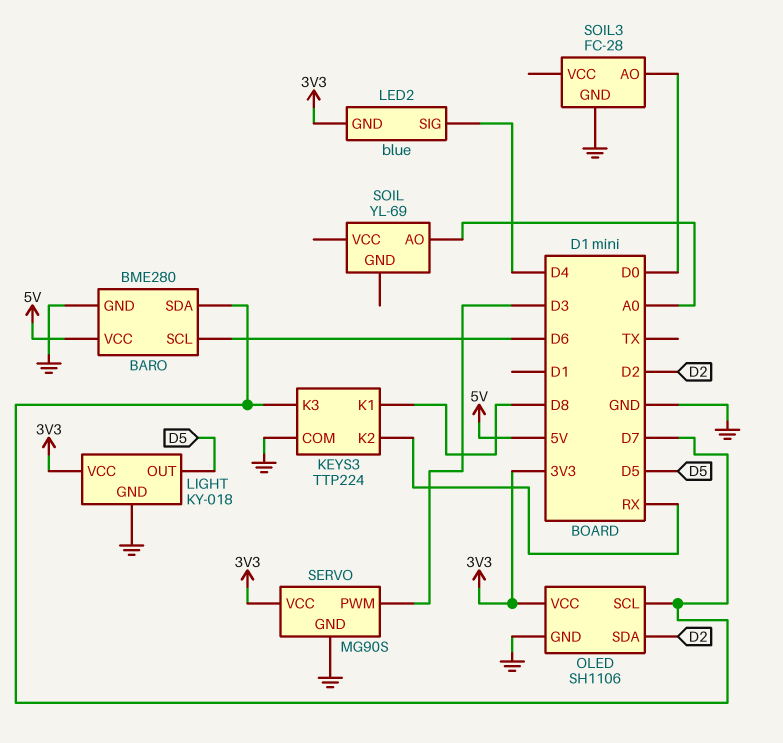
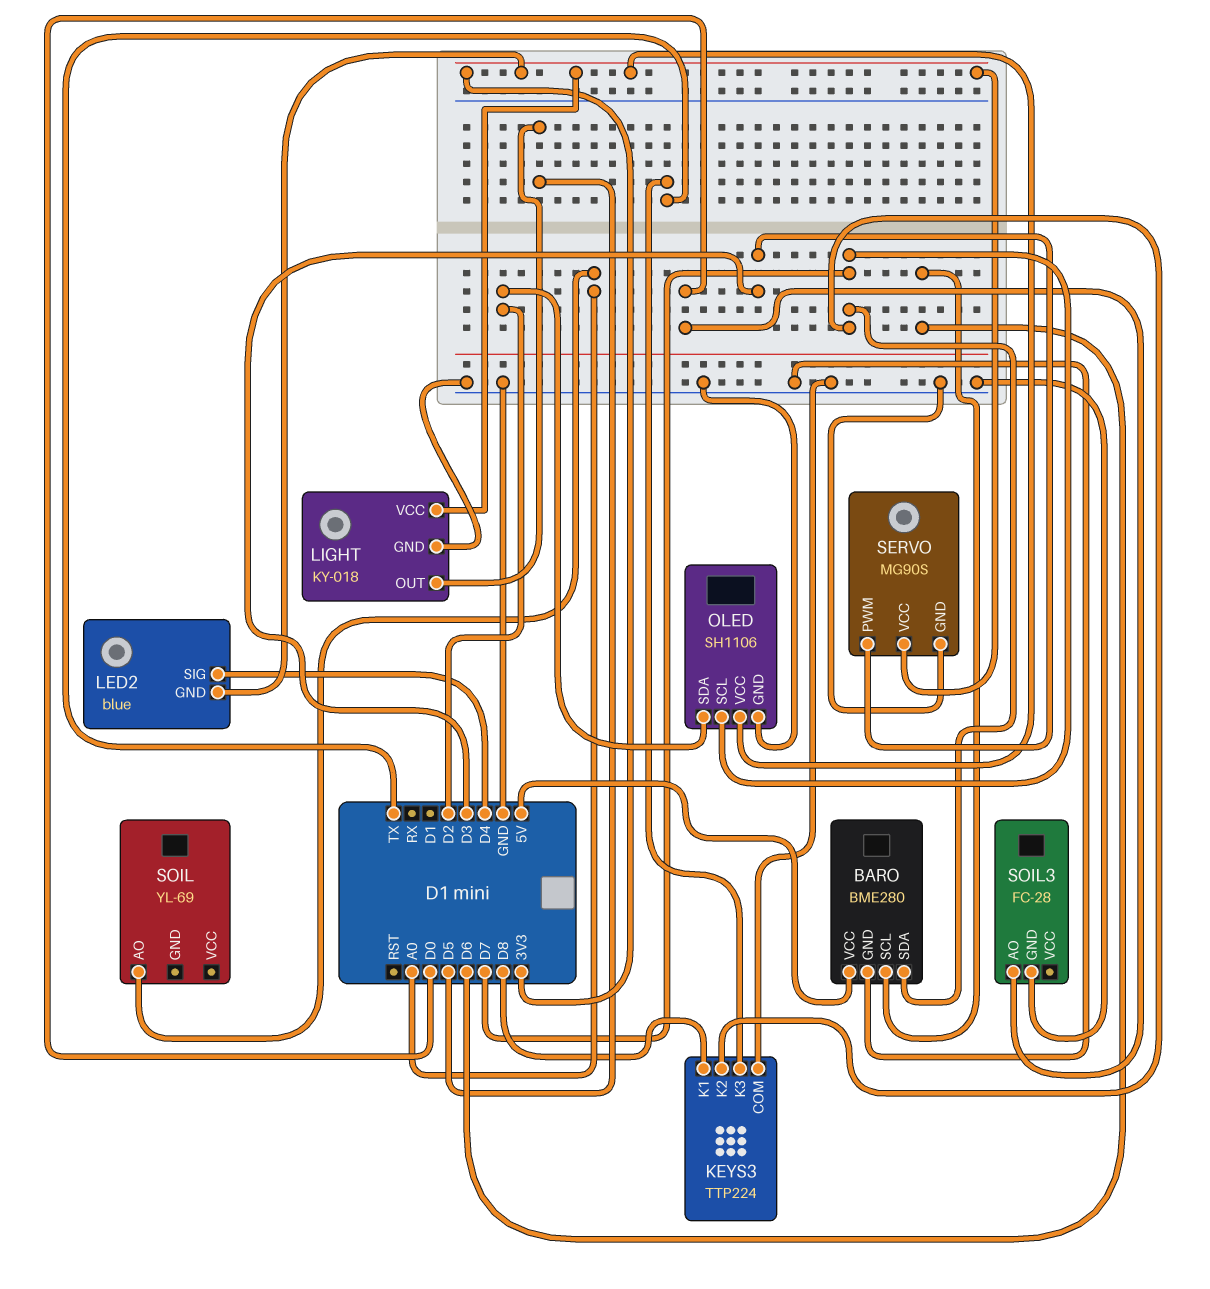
KEYS3 pin K2: RX -> D7
KEYS3 pin K3: D7 -> TX

